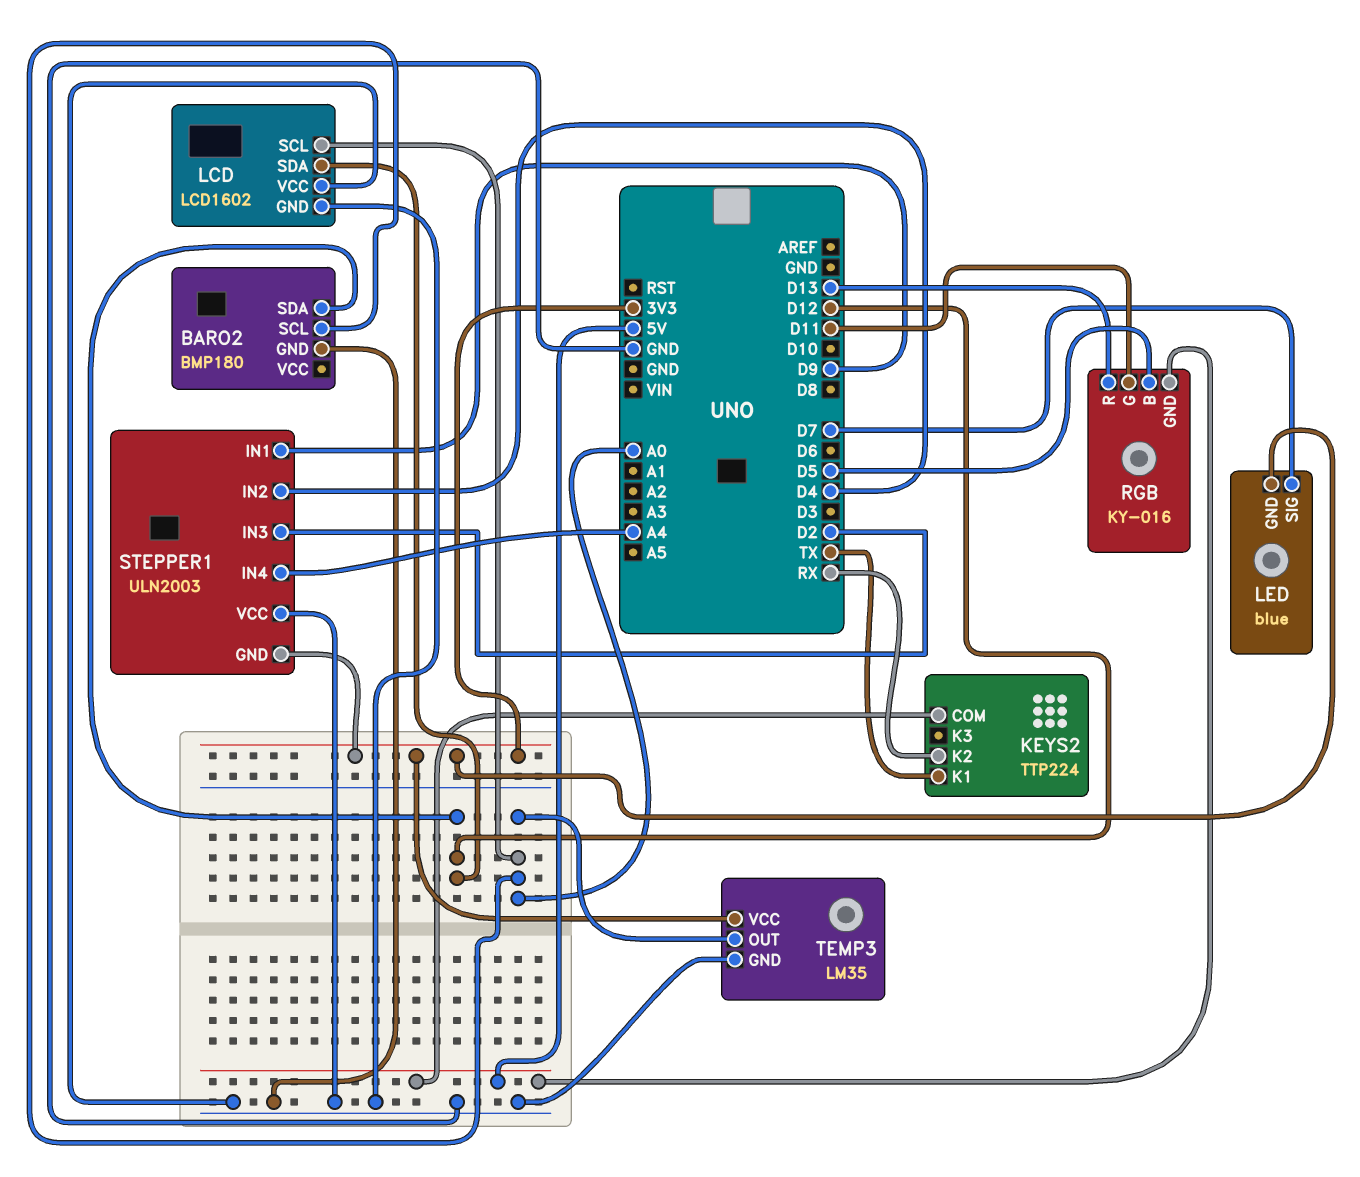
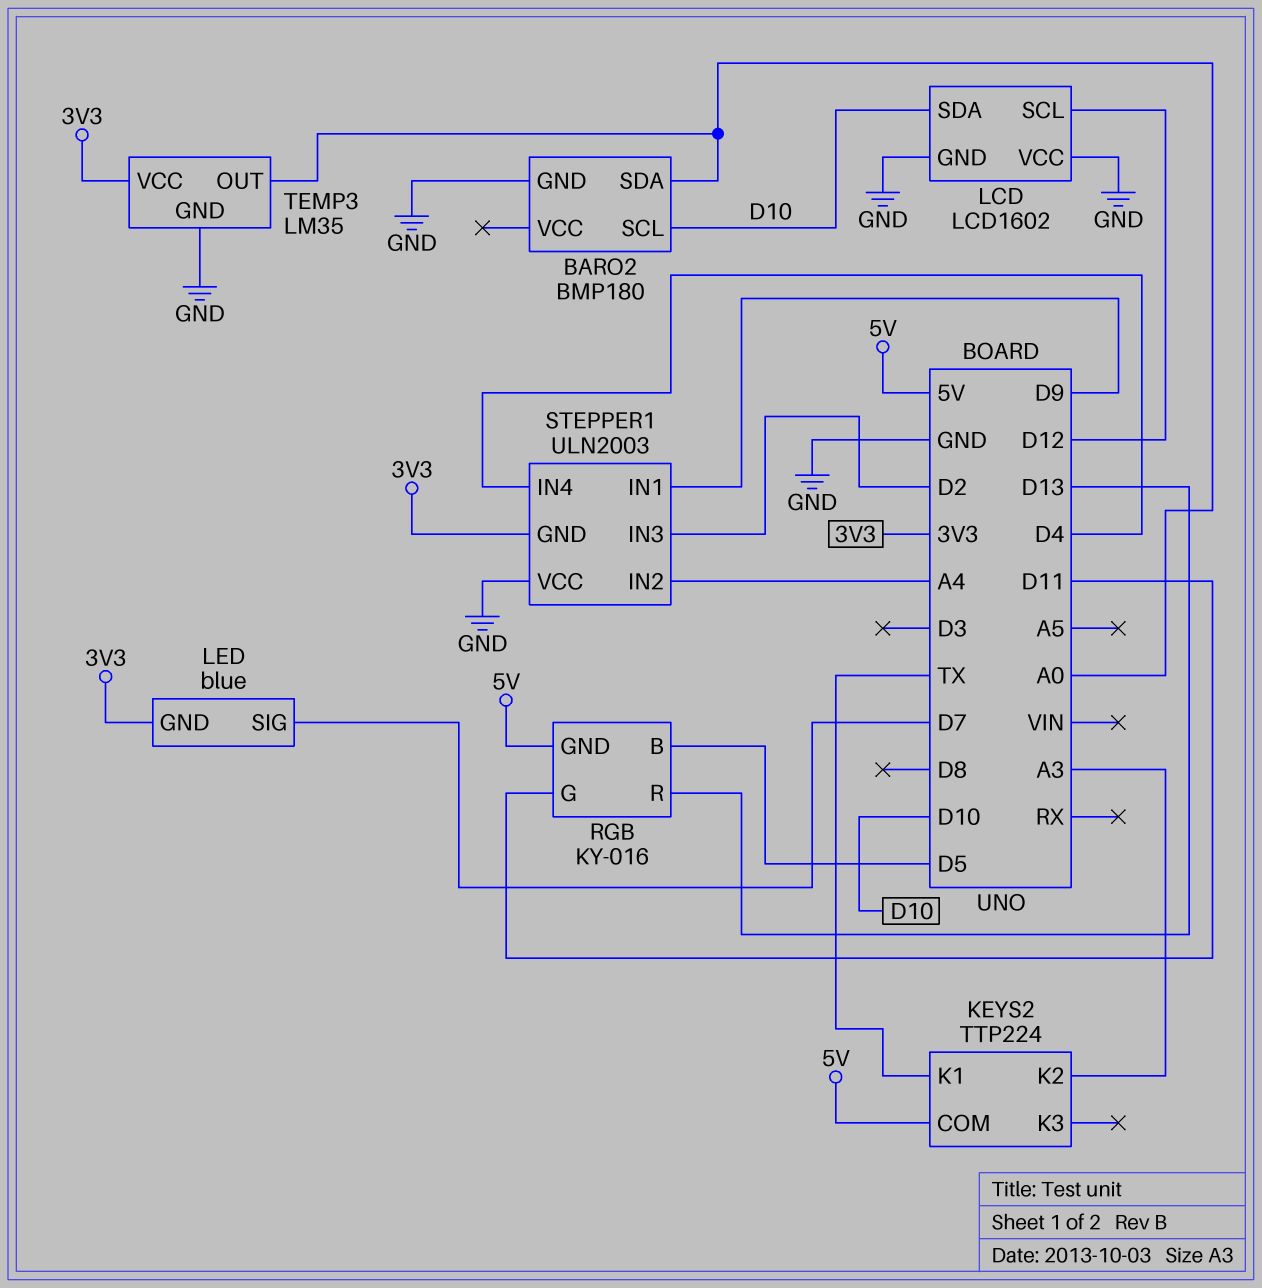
BARO2 pin SCL: A0 -> D10
BARO2 pin SDA: D12 -> A0
KEYS2 pin K2: RX -> A3
LCD pin SCL: A0 -> D12
LCD pin SDA: D12 -> D10
STEPPER1 pin IN2: D4 -> A4
STEPPER1 pin IN4: A4 -> D4

